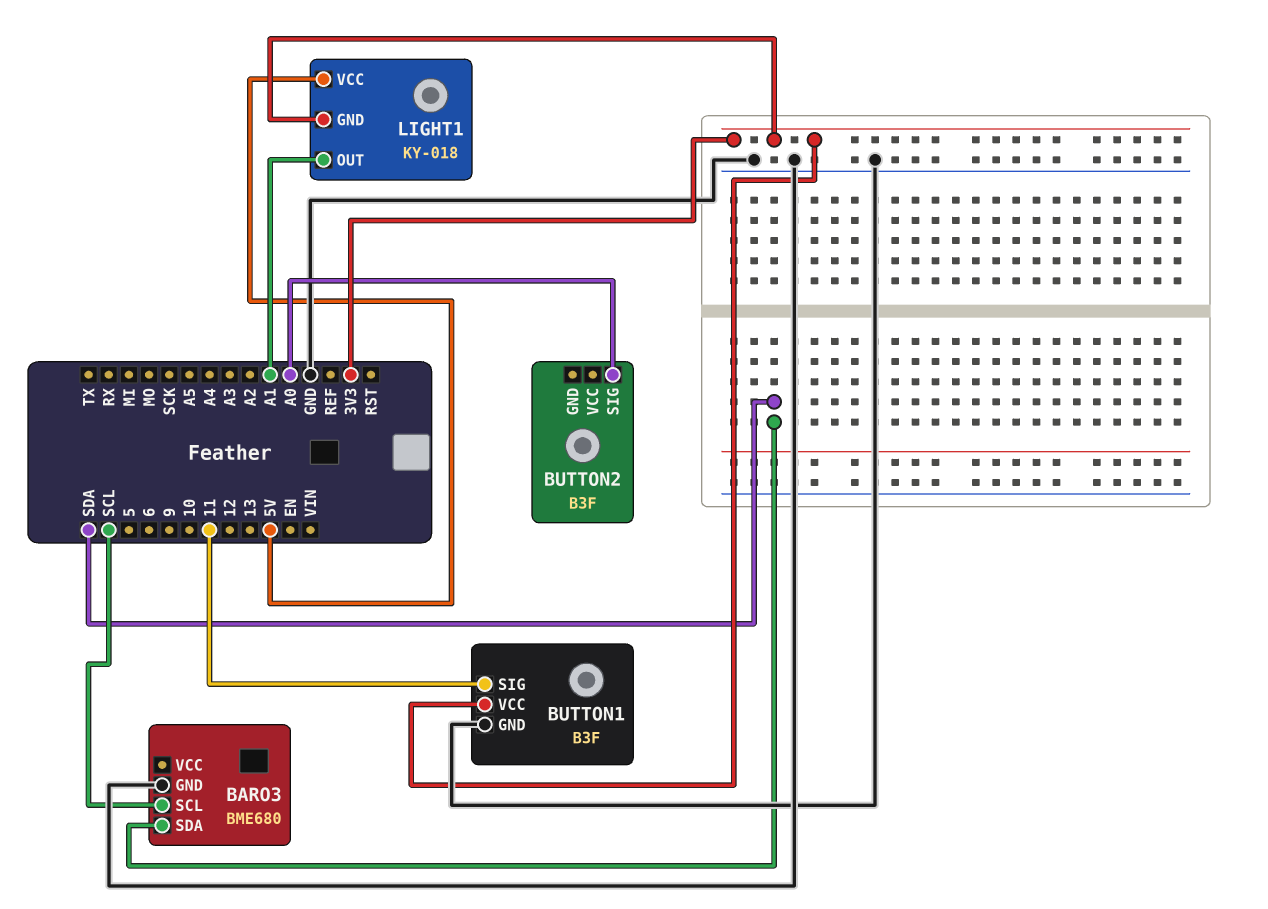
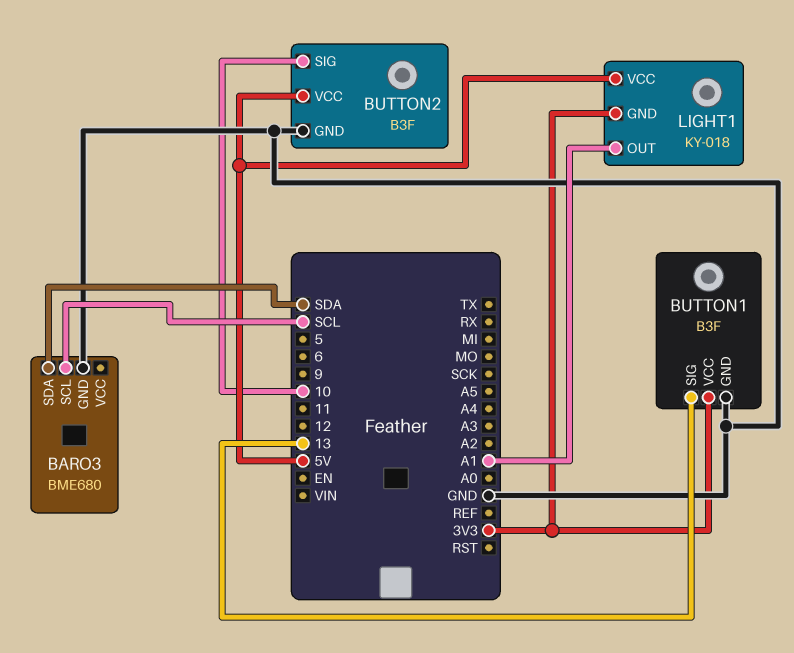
BUTTON1 pin SIG: 11 -> 13
BUTTON2 pin GND: none -> GND
BUTTON2 pin SIG: A0 -> 10
BUTTON2 pin VCC: none -> 5V

